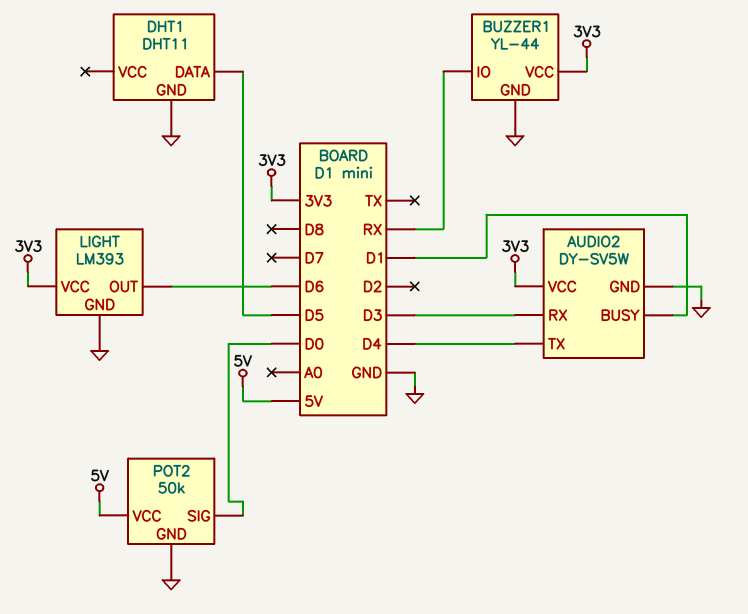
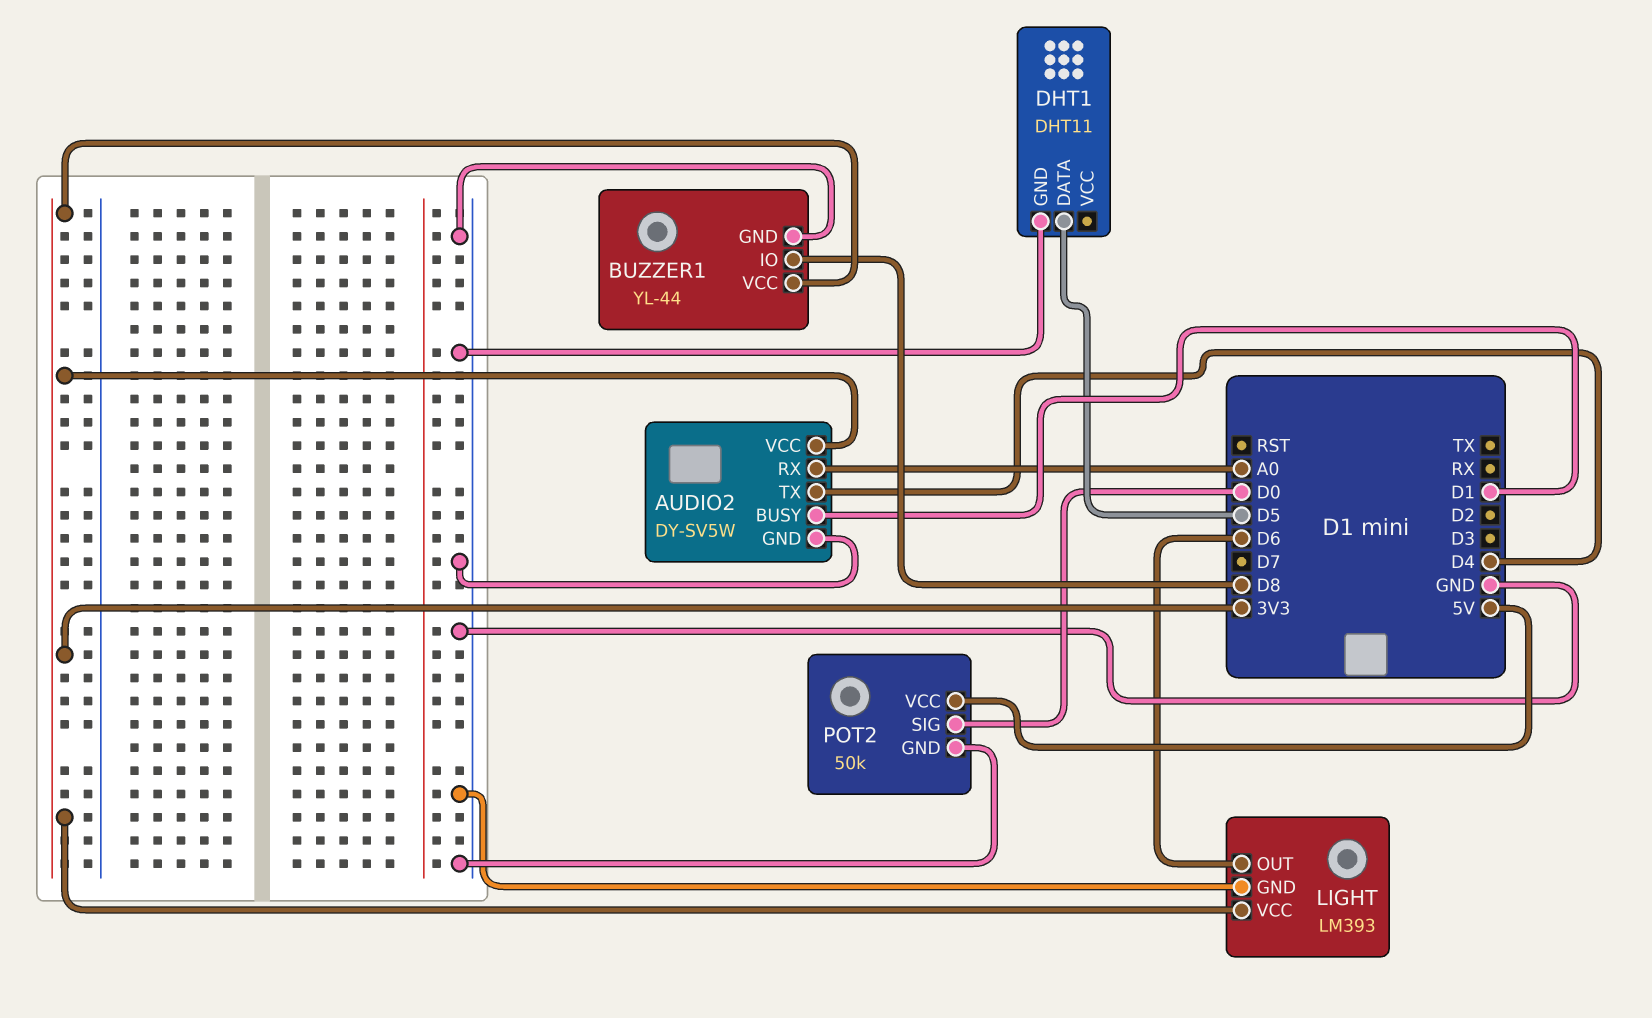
AUDIO2 pin RX: D3 -> A0
BUZZER1 pin IO: RX -> D8

